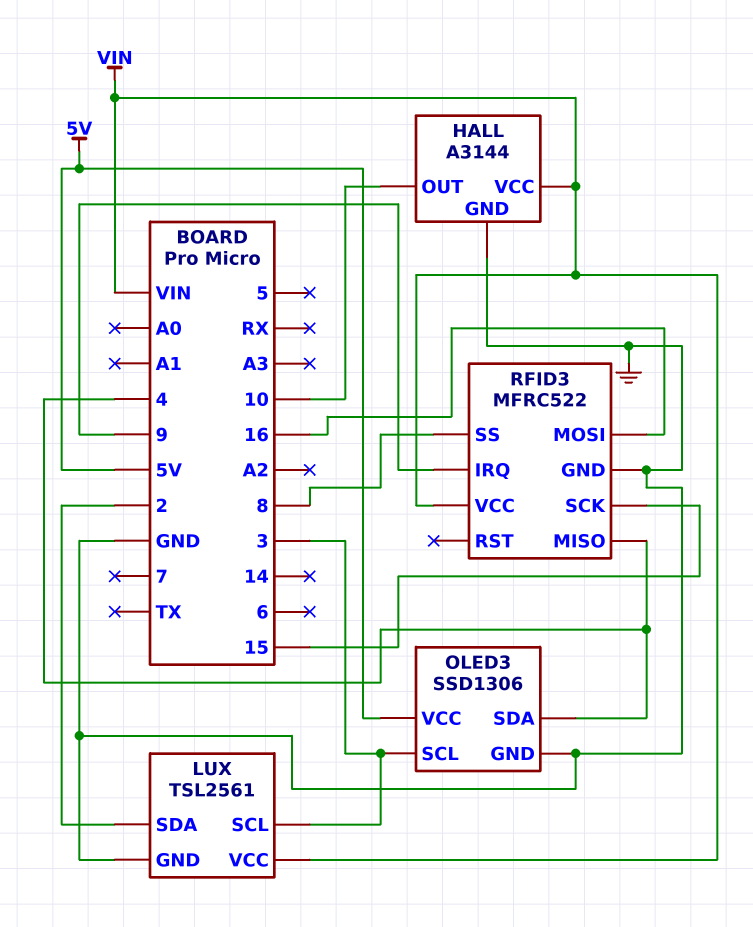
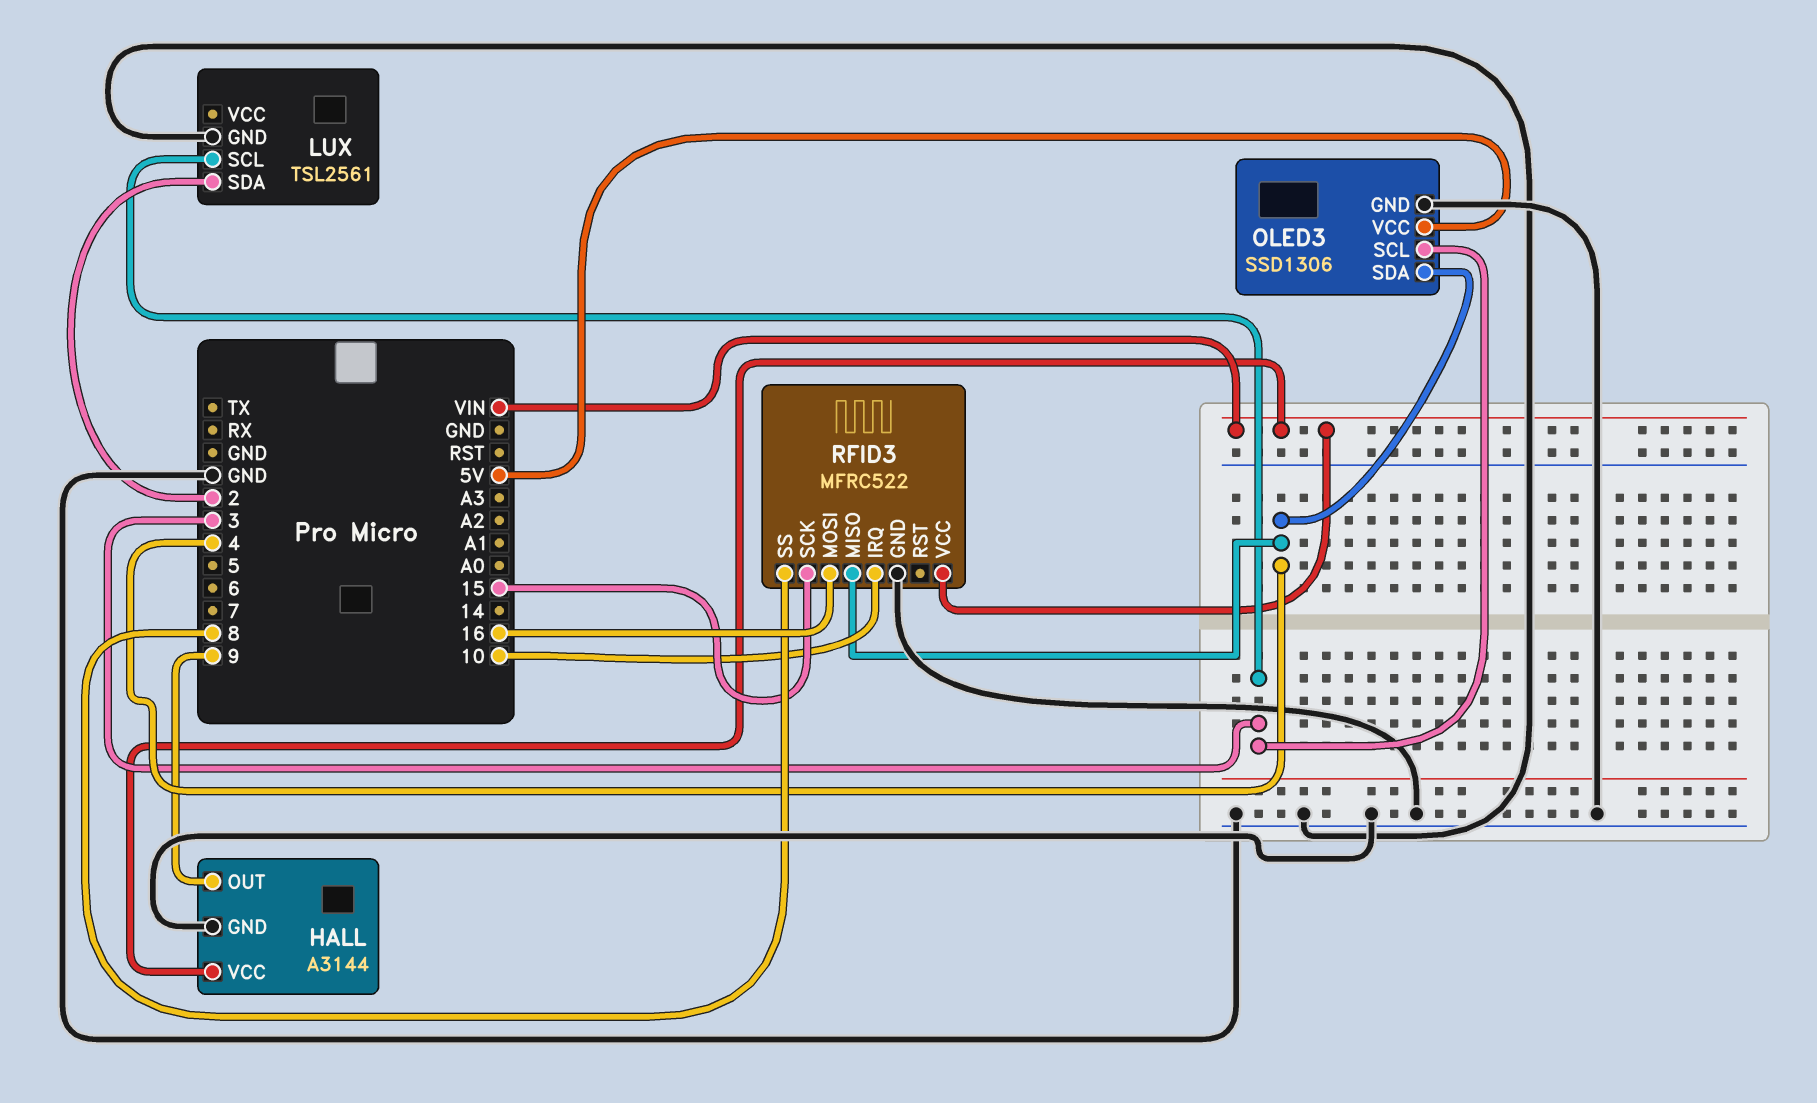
HALL pin OUT: 10 -> 9
LUX pin VCC: VIN -> none
RFID3 pin IRQ: 9 -> 10

